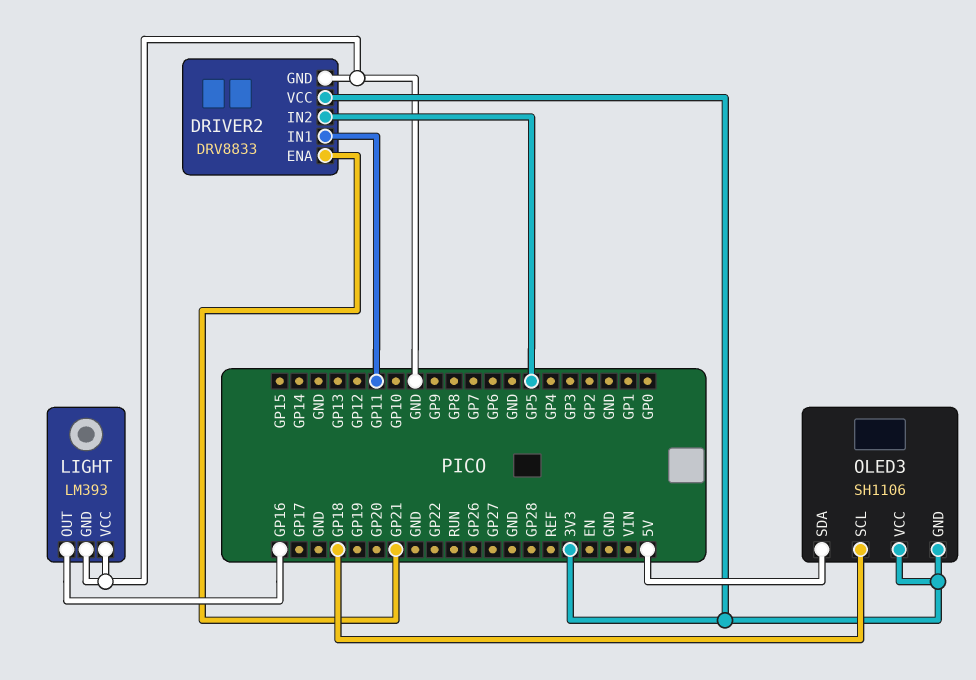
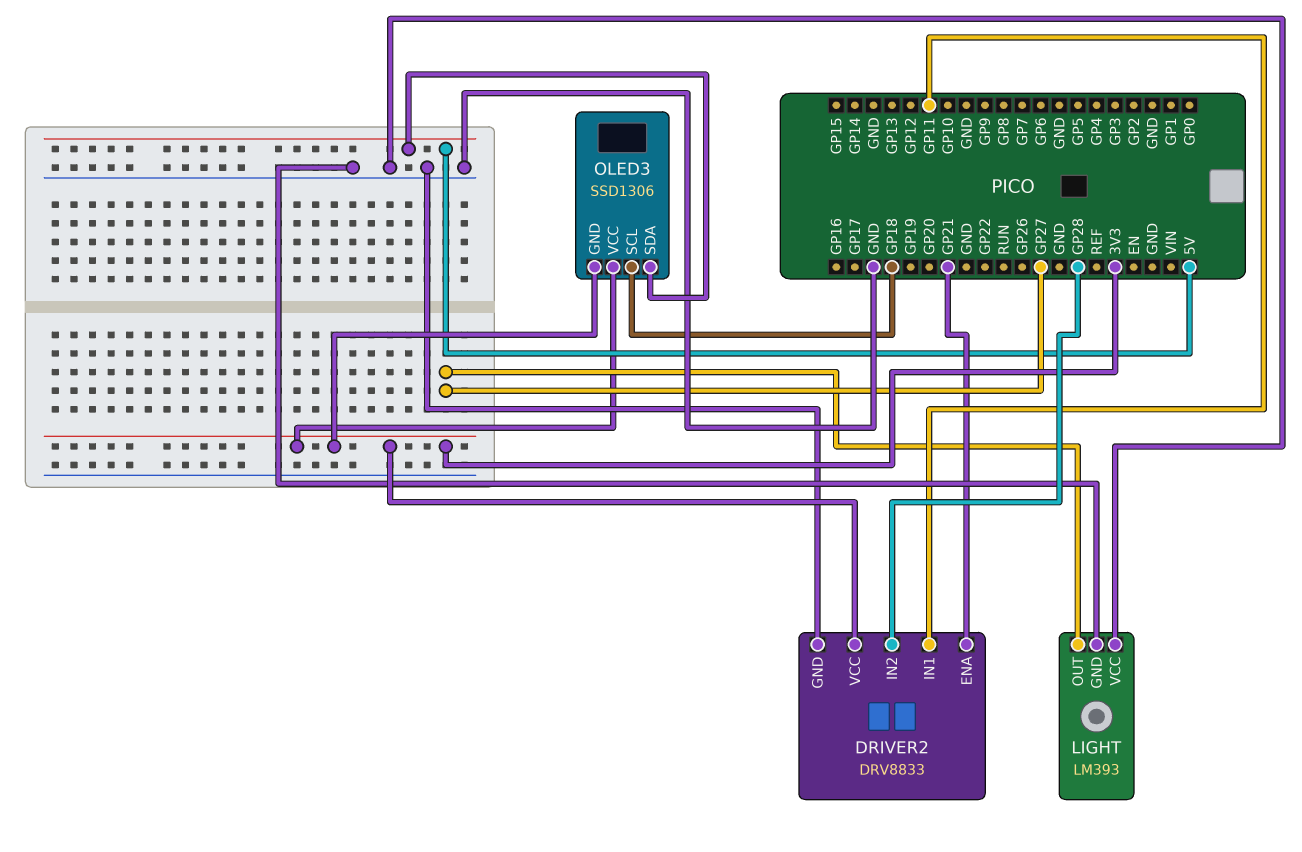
DRIVER2 pin IN2: GP5 -> GP28
LIGHT pin OUT: GP16 -> GP27
OLED3: SH1106 -> SSD1306

